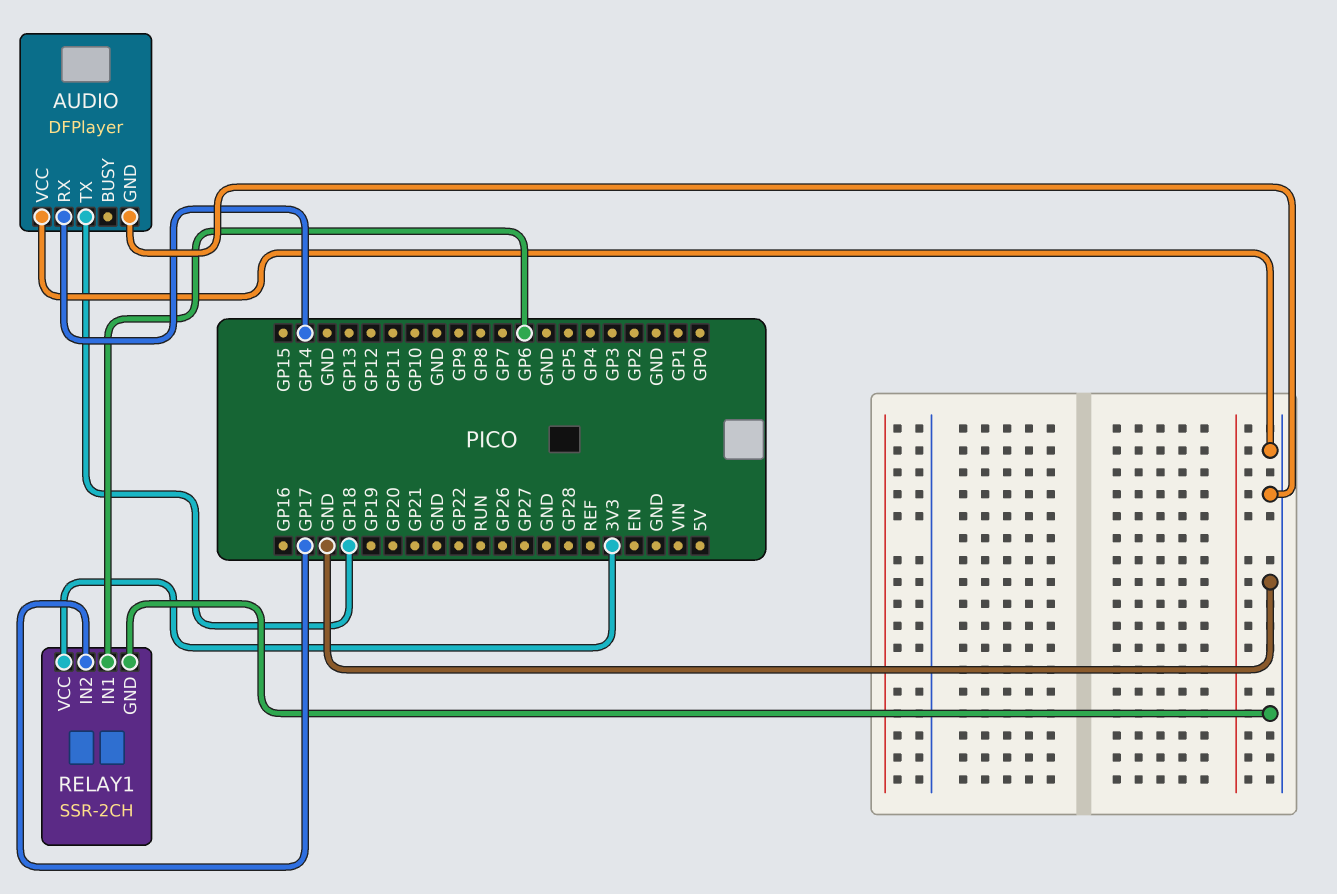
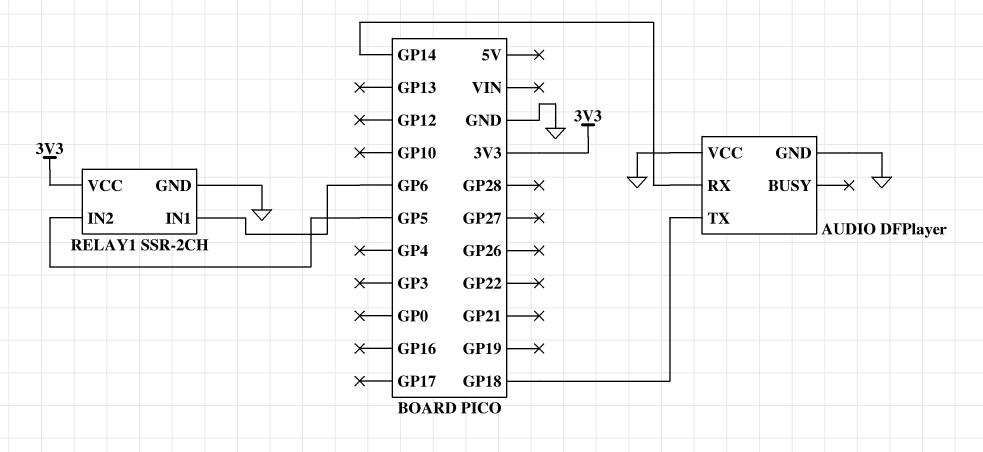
RELAY1 pin IN2: GP17 -> GP5

